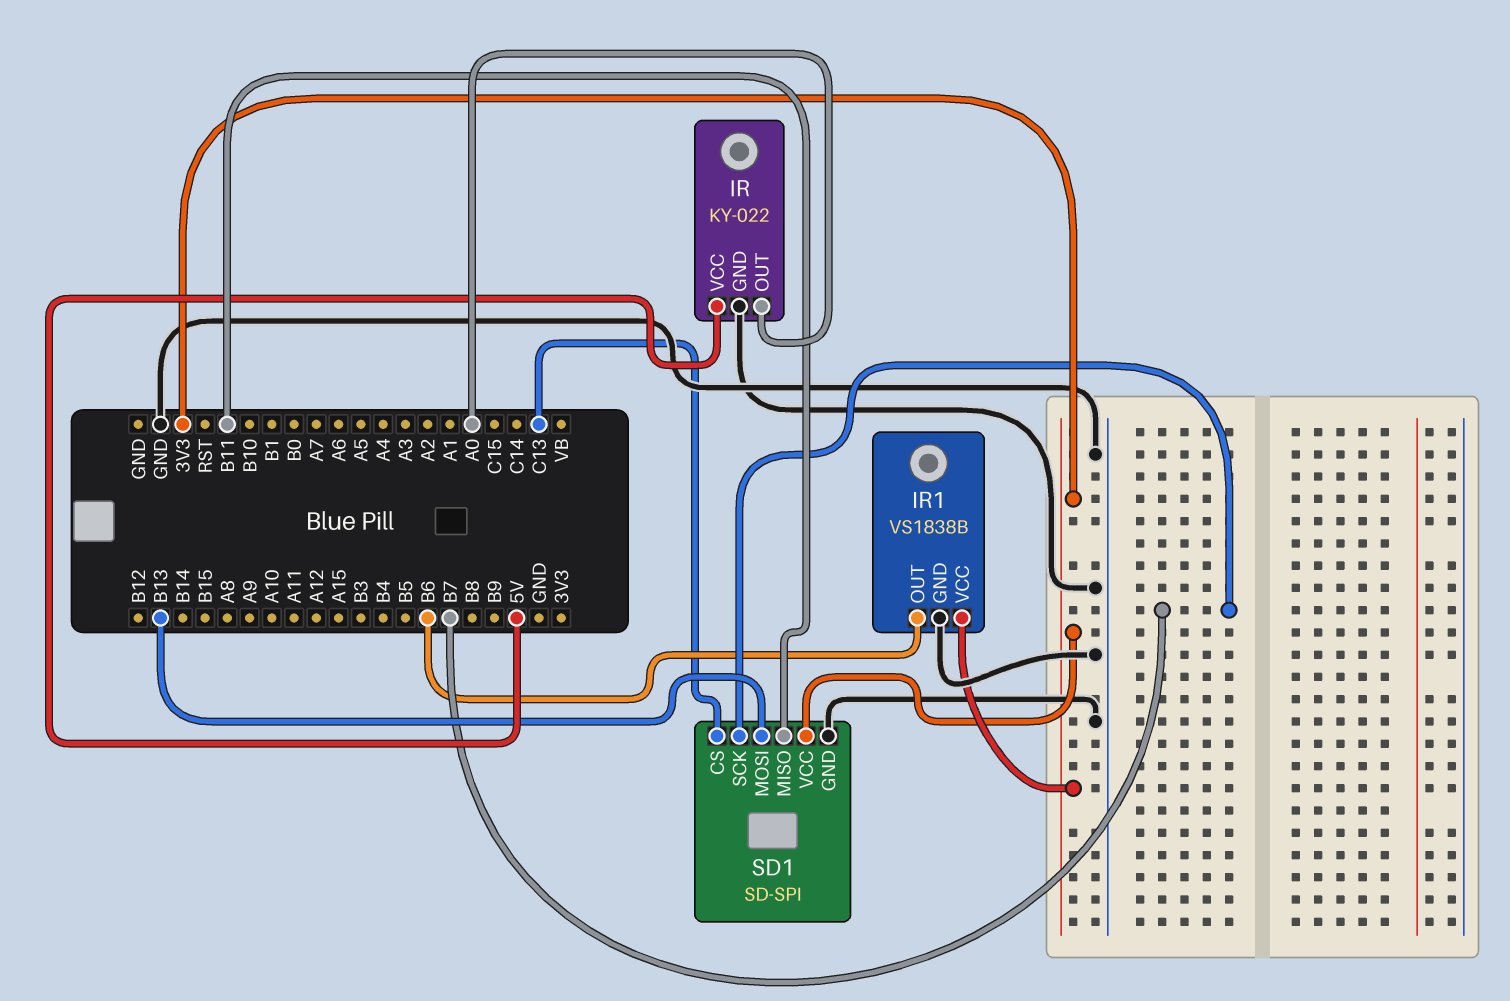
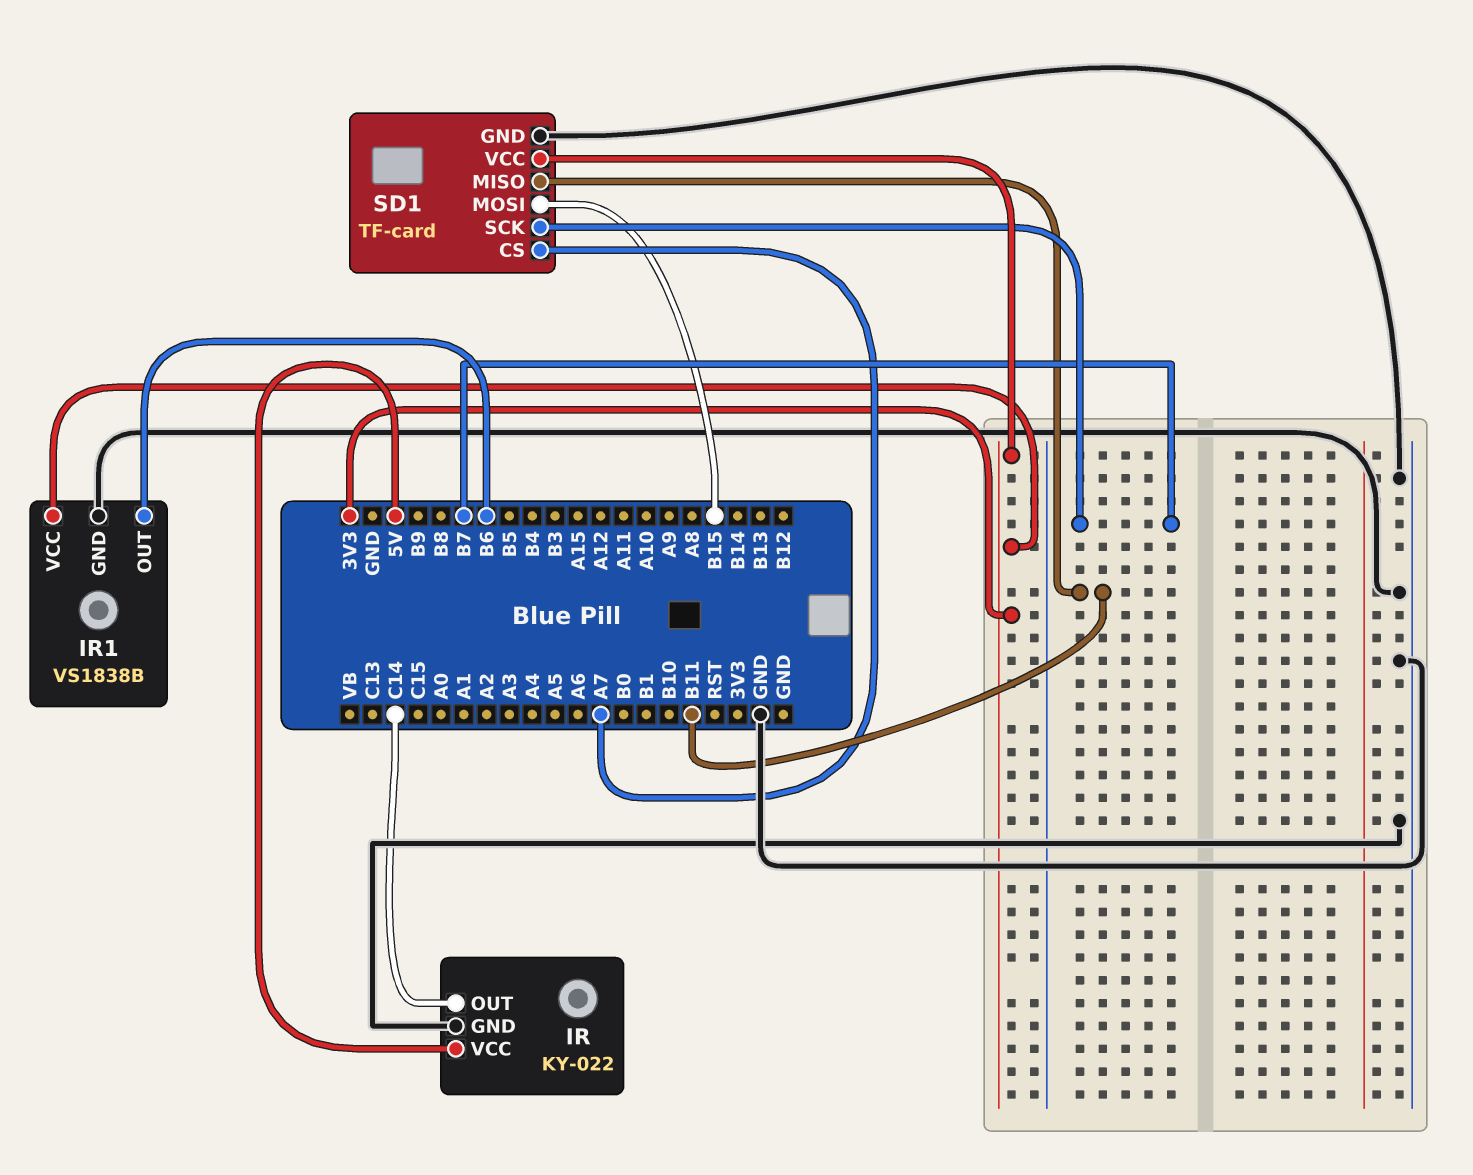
IR pin OUT: A0 -> C14
SD1: SD-SPI -> TF-card
SD1 pin CS: C13 -> A7
SD1 pin MOSI: B13 -> B15

